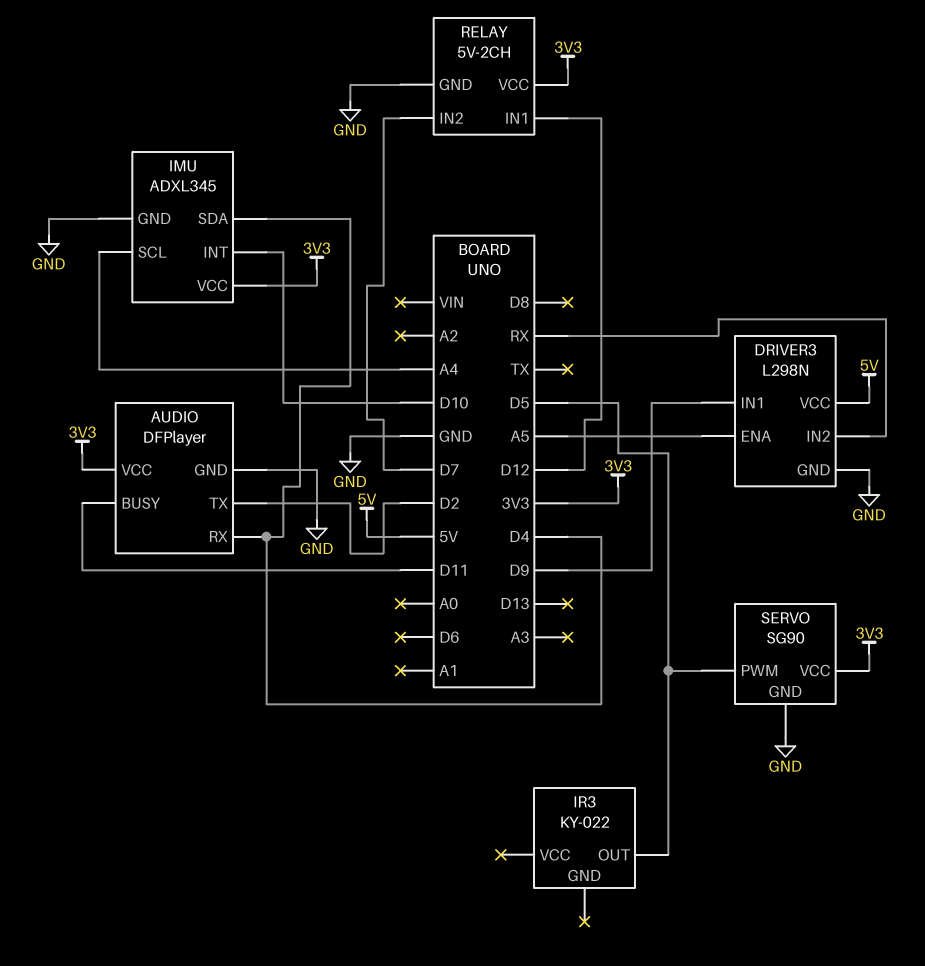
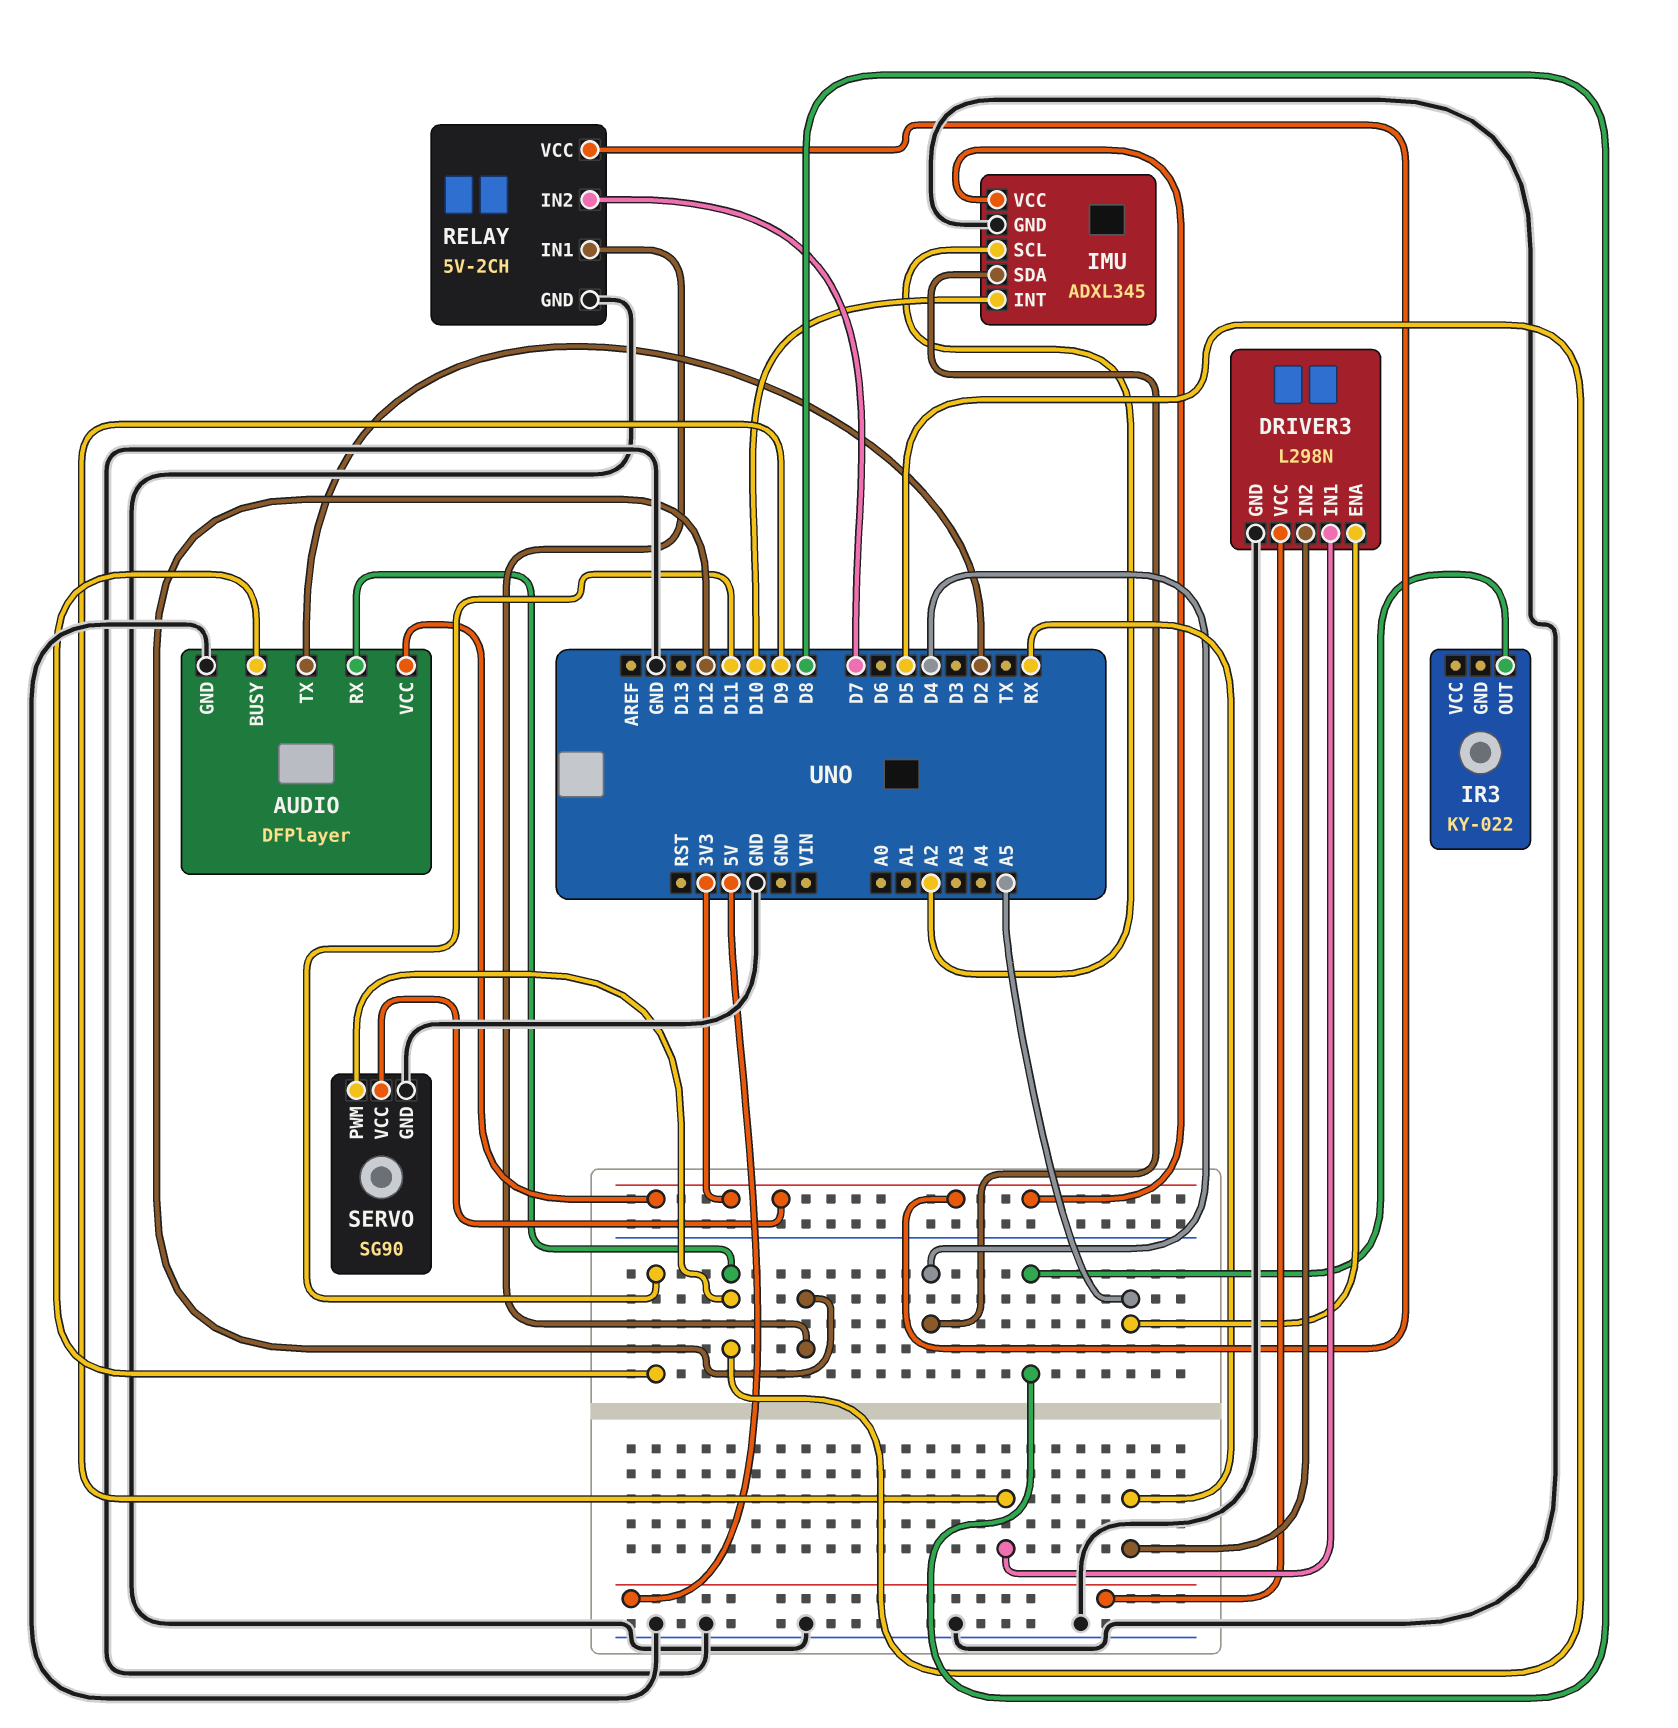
AUDIO pin RX: D4 -> D5
IMU pin SCL: A4 -> A2
IR3 pin OUT: D5 -> D8

